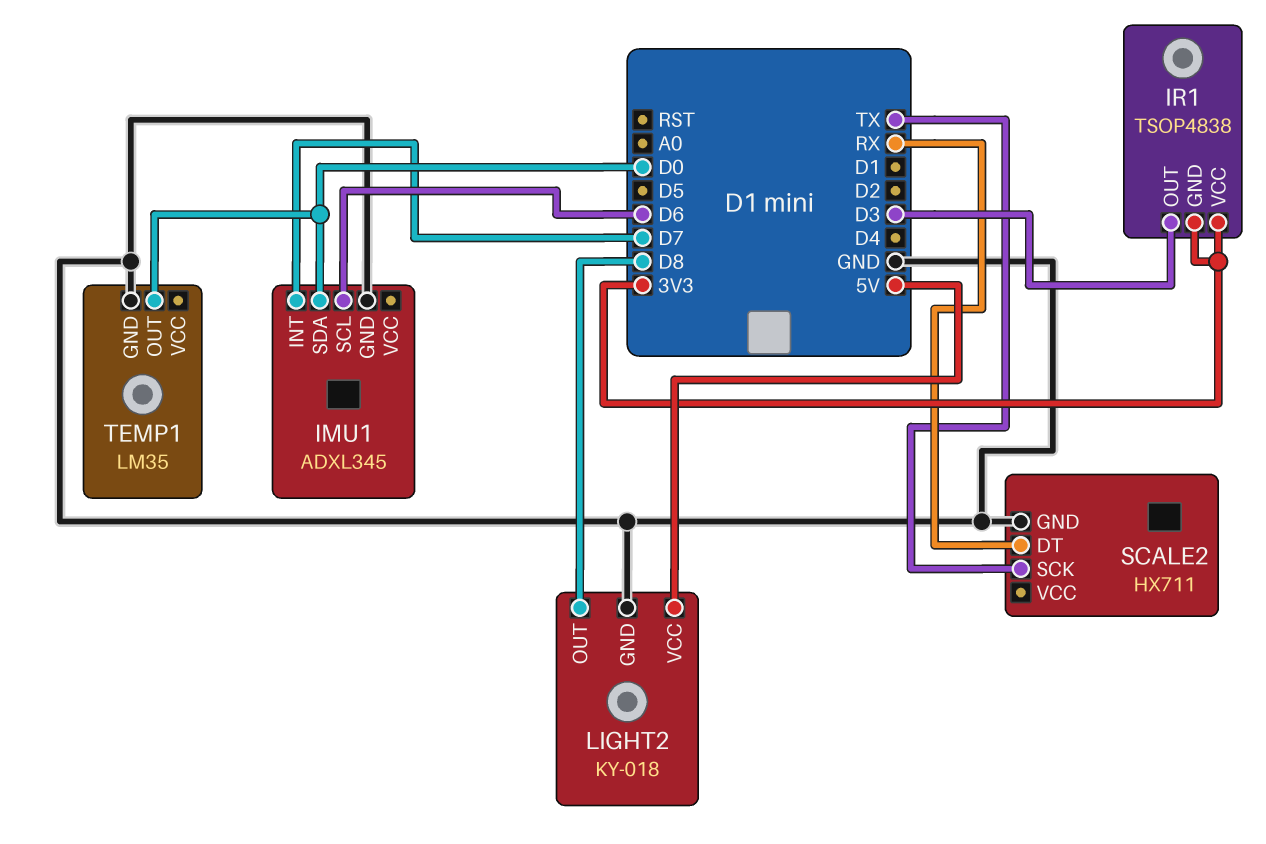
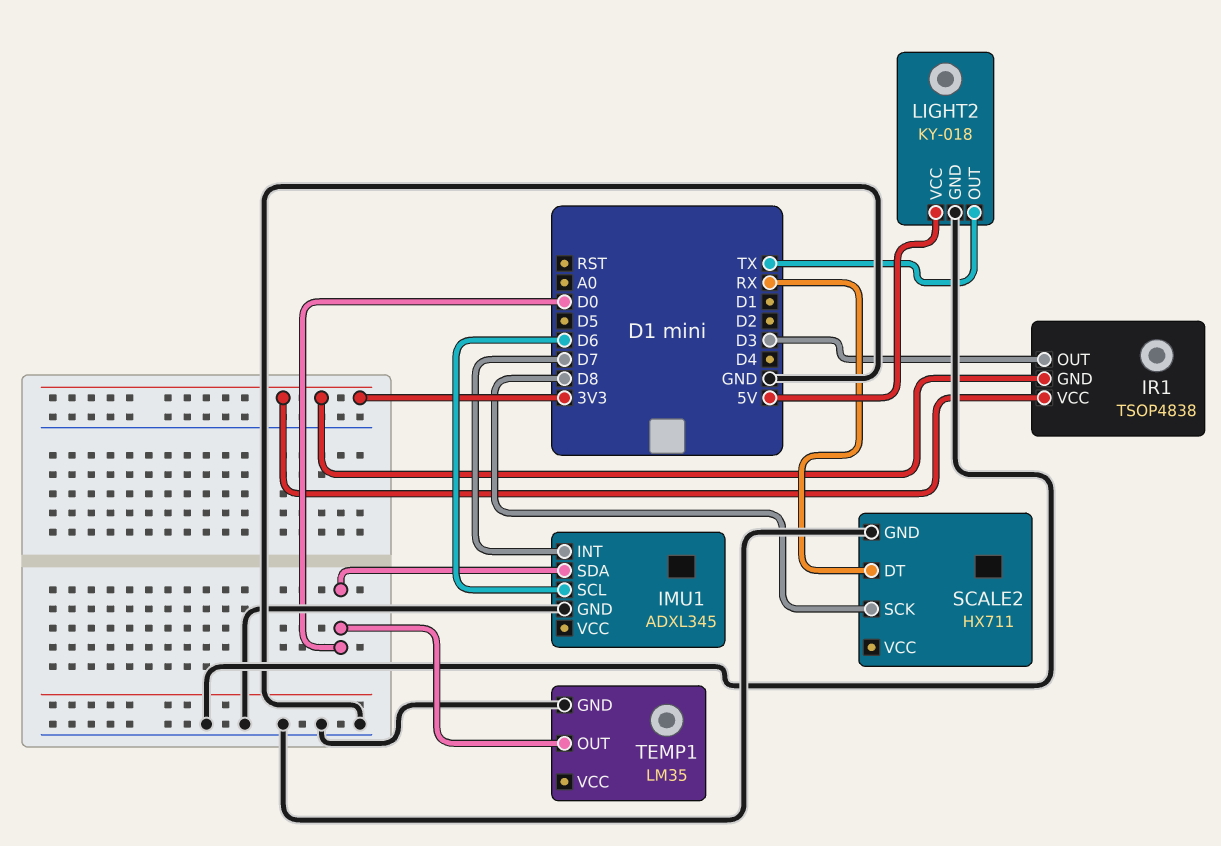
LIGHT2 pin OUT: D8 -> TX
SCALE2 pin SCK: TX -> D8

